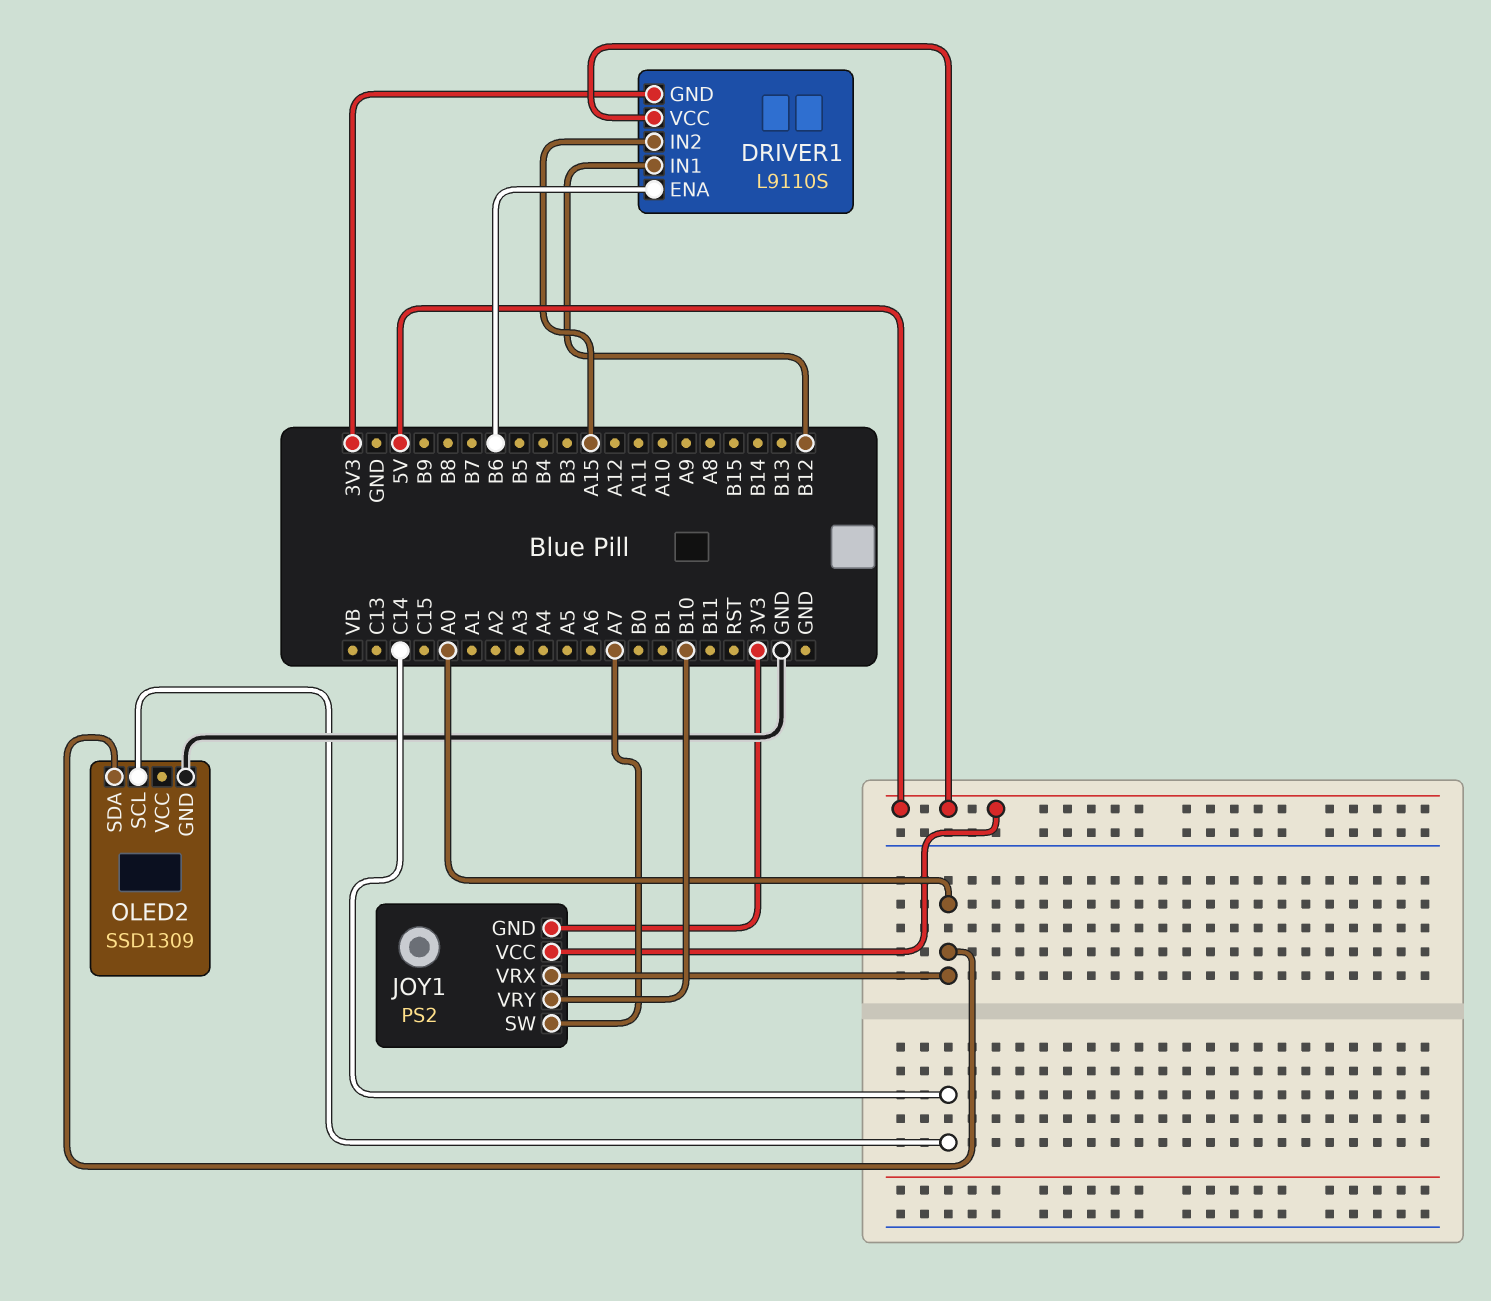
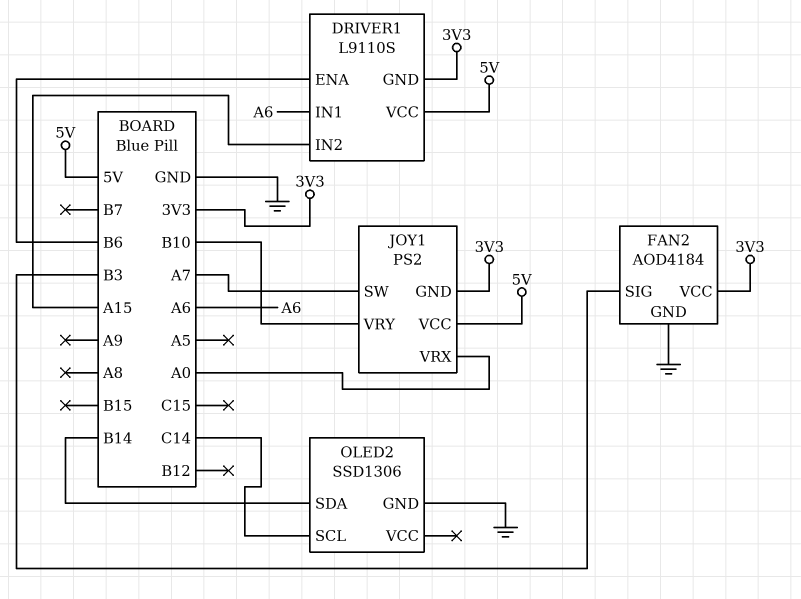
DRIVER1 pin IN1: B12 -> A6
FAN2: none -> AOD4184
FAN2 pin GND: none -> GND
FAN2 pin SIG: none -> B3
FAN2 pin VCC: none -> 3V3
OLED2: SSD1309 -> SSD1306
OLED2 pin SDA: A0 -> B14

